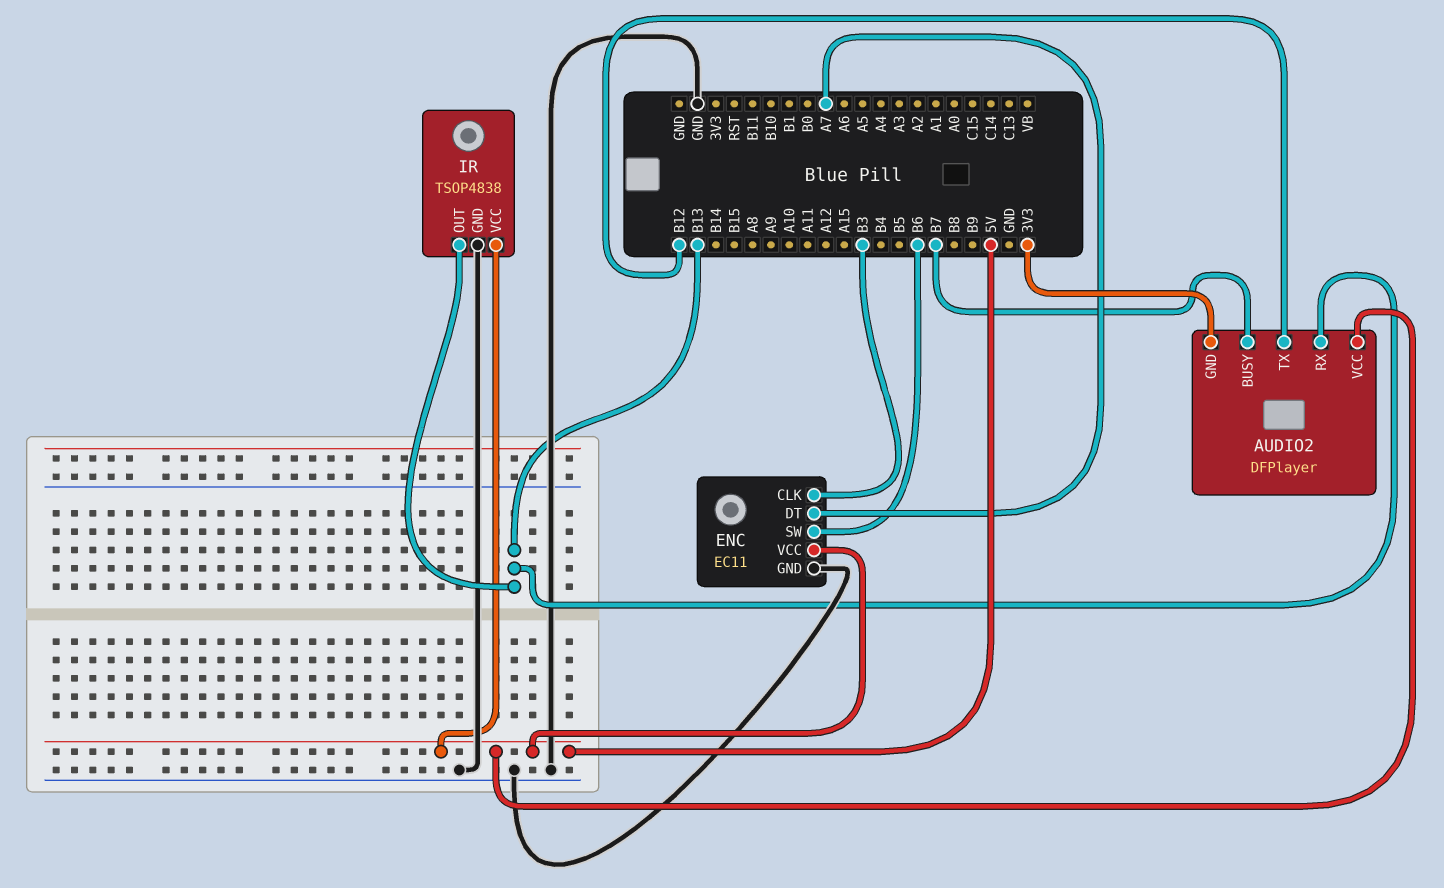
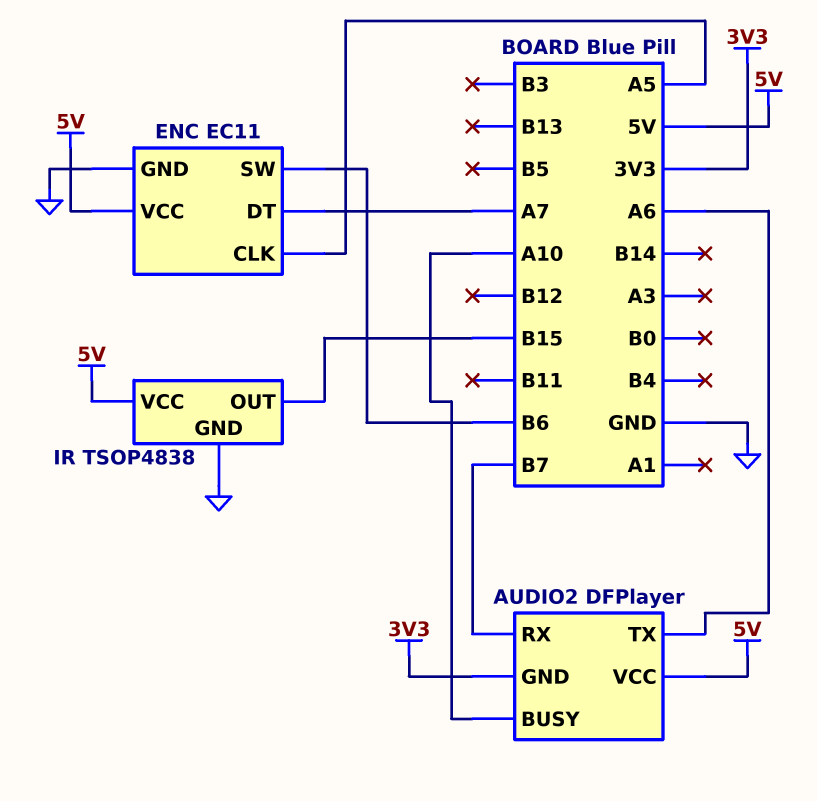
AUDIO2 pin BUSY: B7 -> A10
AUDIO2 pin RX: B13 -> B7
AUDIO2 pin TX: B12 -> A6
ENC pin CLK: B3 -> A5
IR pin OUT: B13 -> B15

